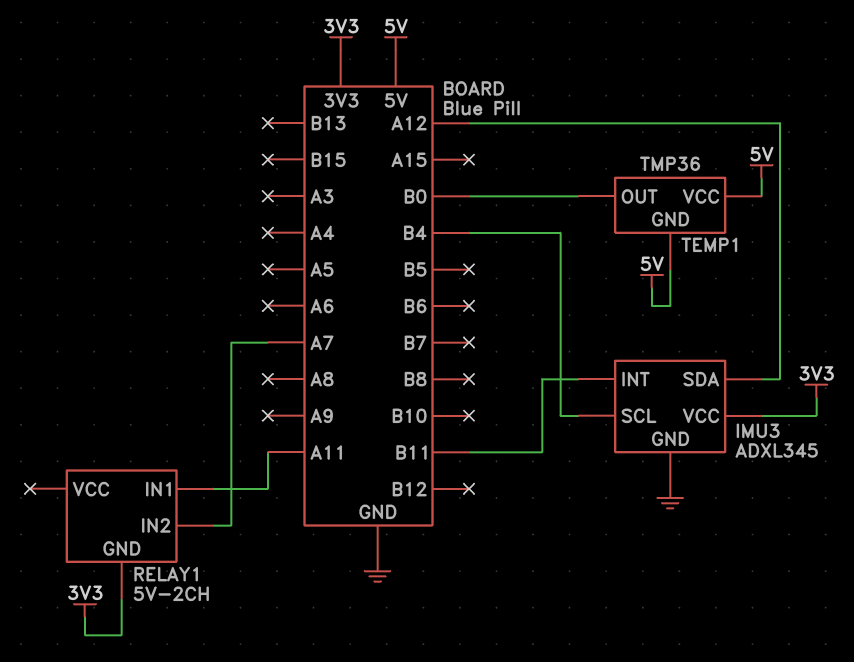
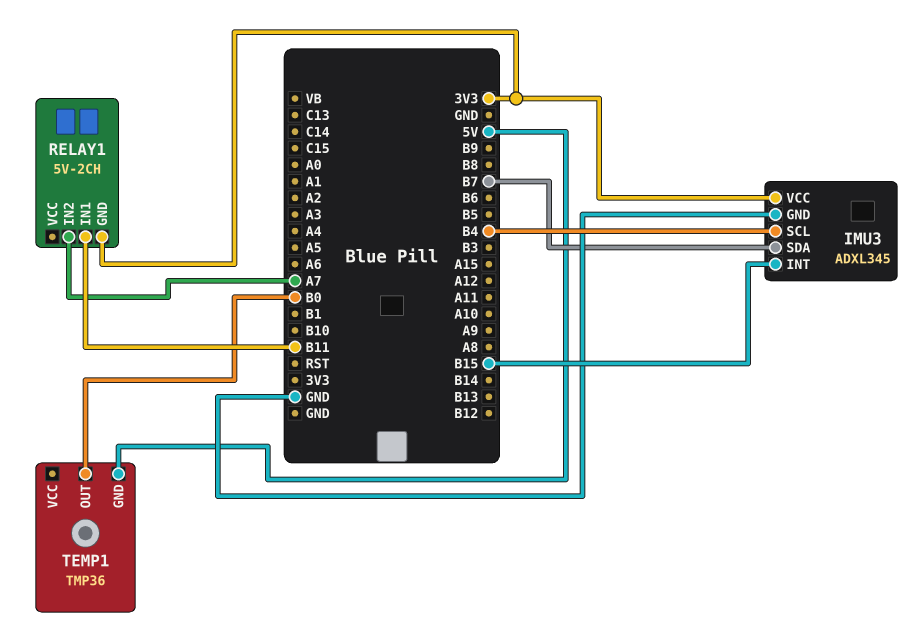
IMU3 pin INT: B11 -> B15
IMU3 pin SDA: A12 -> B7
RELAY1 pin IN1: A11 -> B11
TEMP1 pin VCC: 5V -> none

